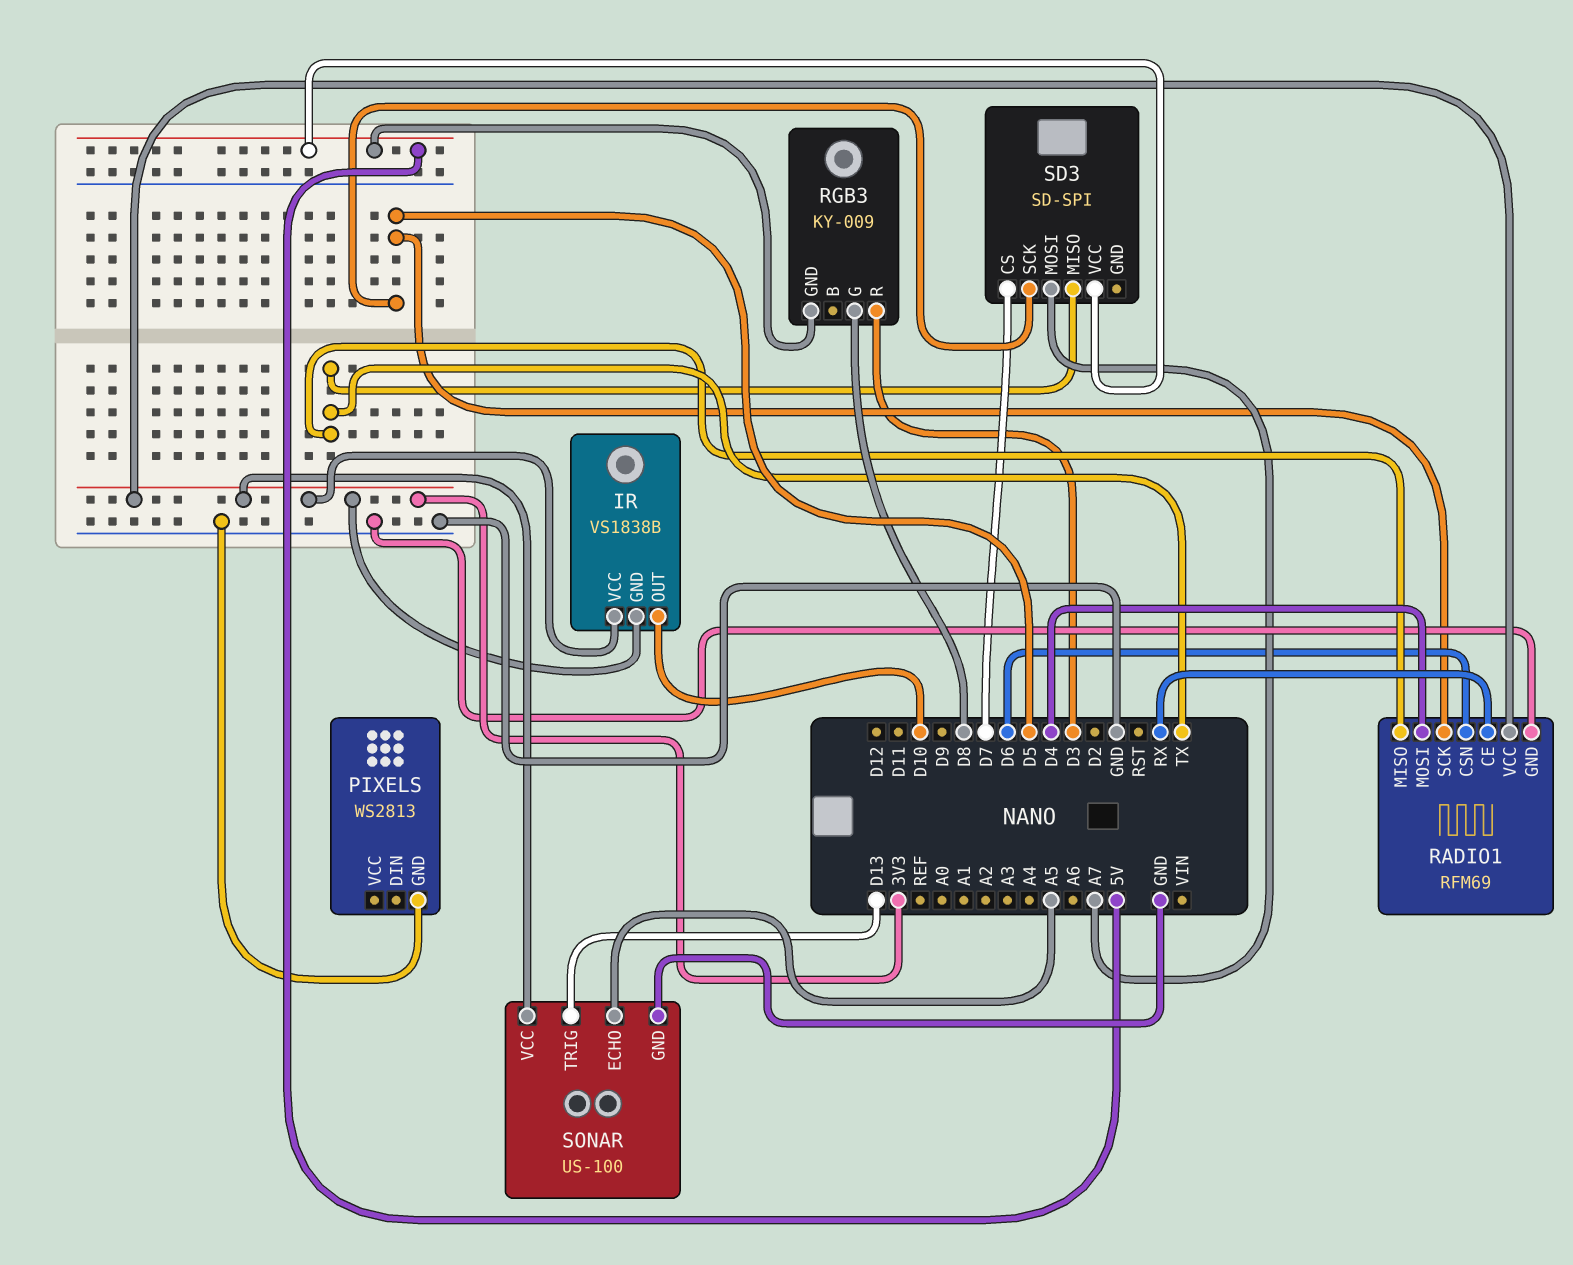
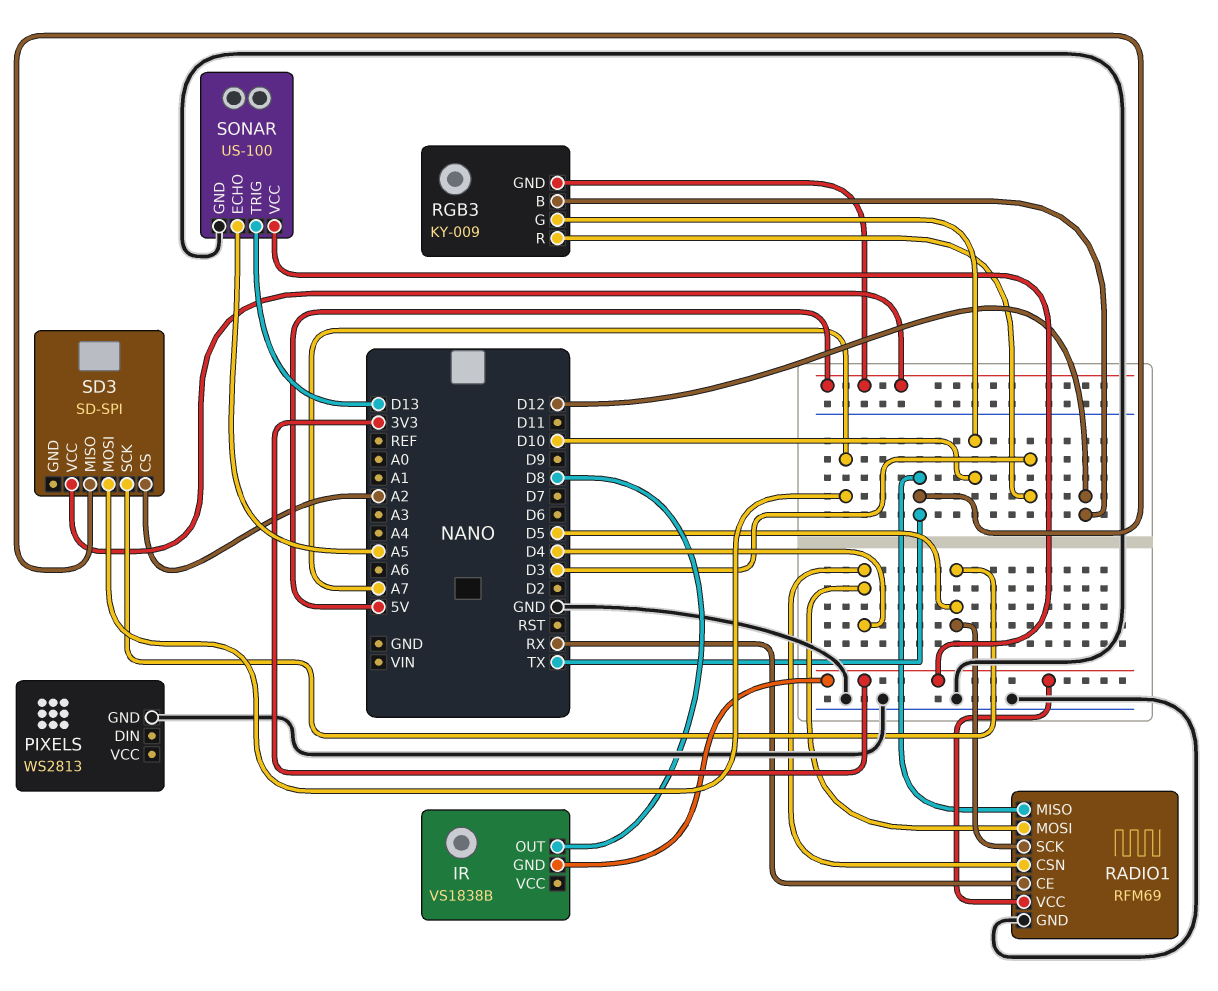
IR pin OUT: D10 -> D8
IR pin VCC: 3V3 -> none
RADIO1 pin CSN: D6 -> D4
RGB3 pin B: none -> D12
RGB3 pin G: D8 -> D10
SD3 pin CS: D7 -> A2

